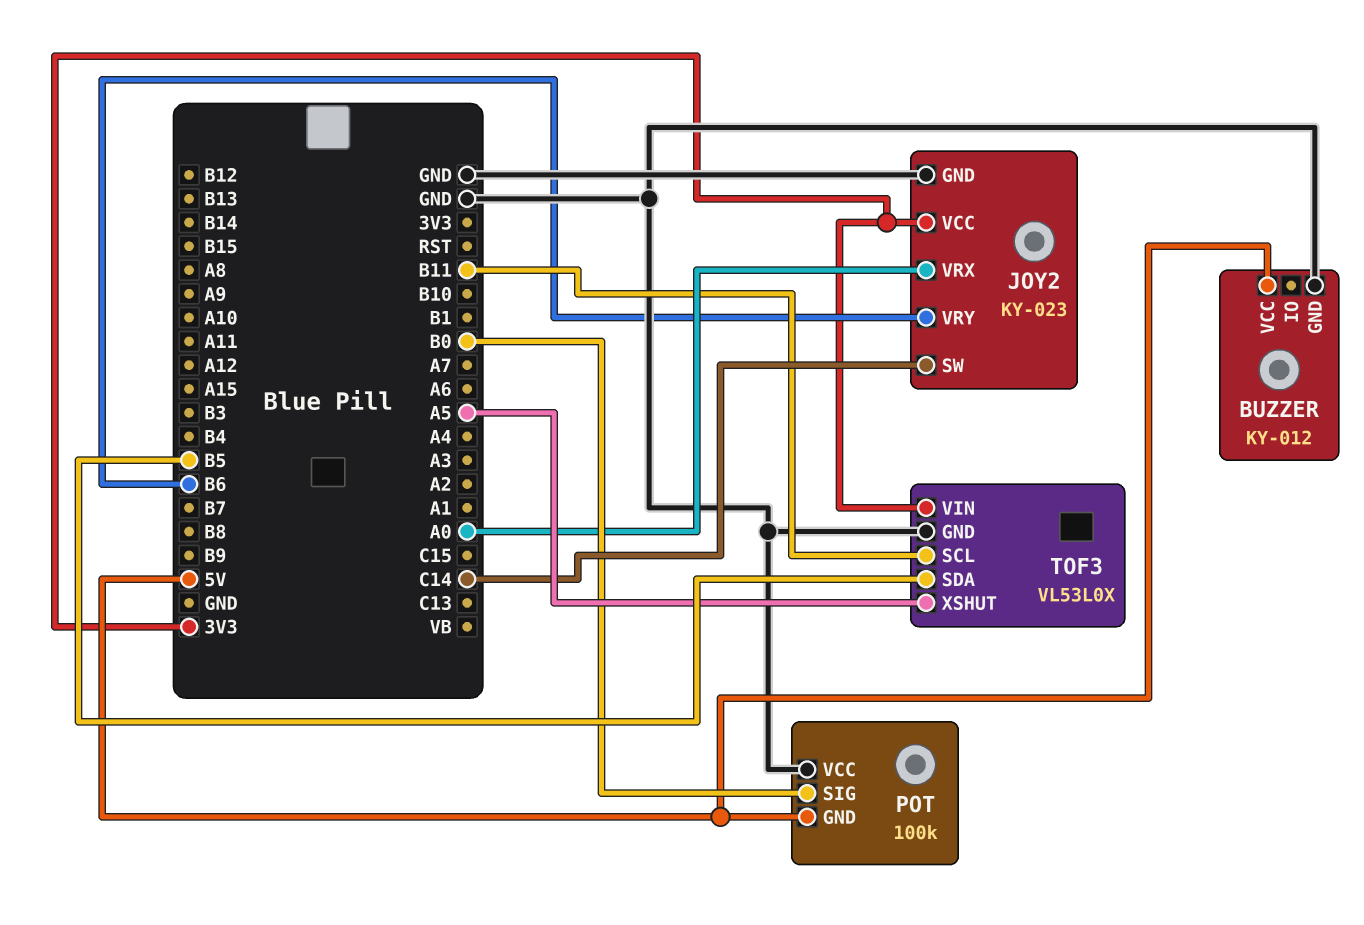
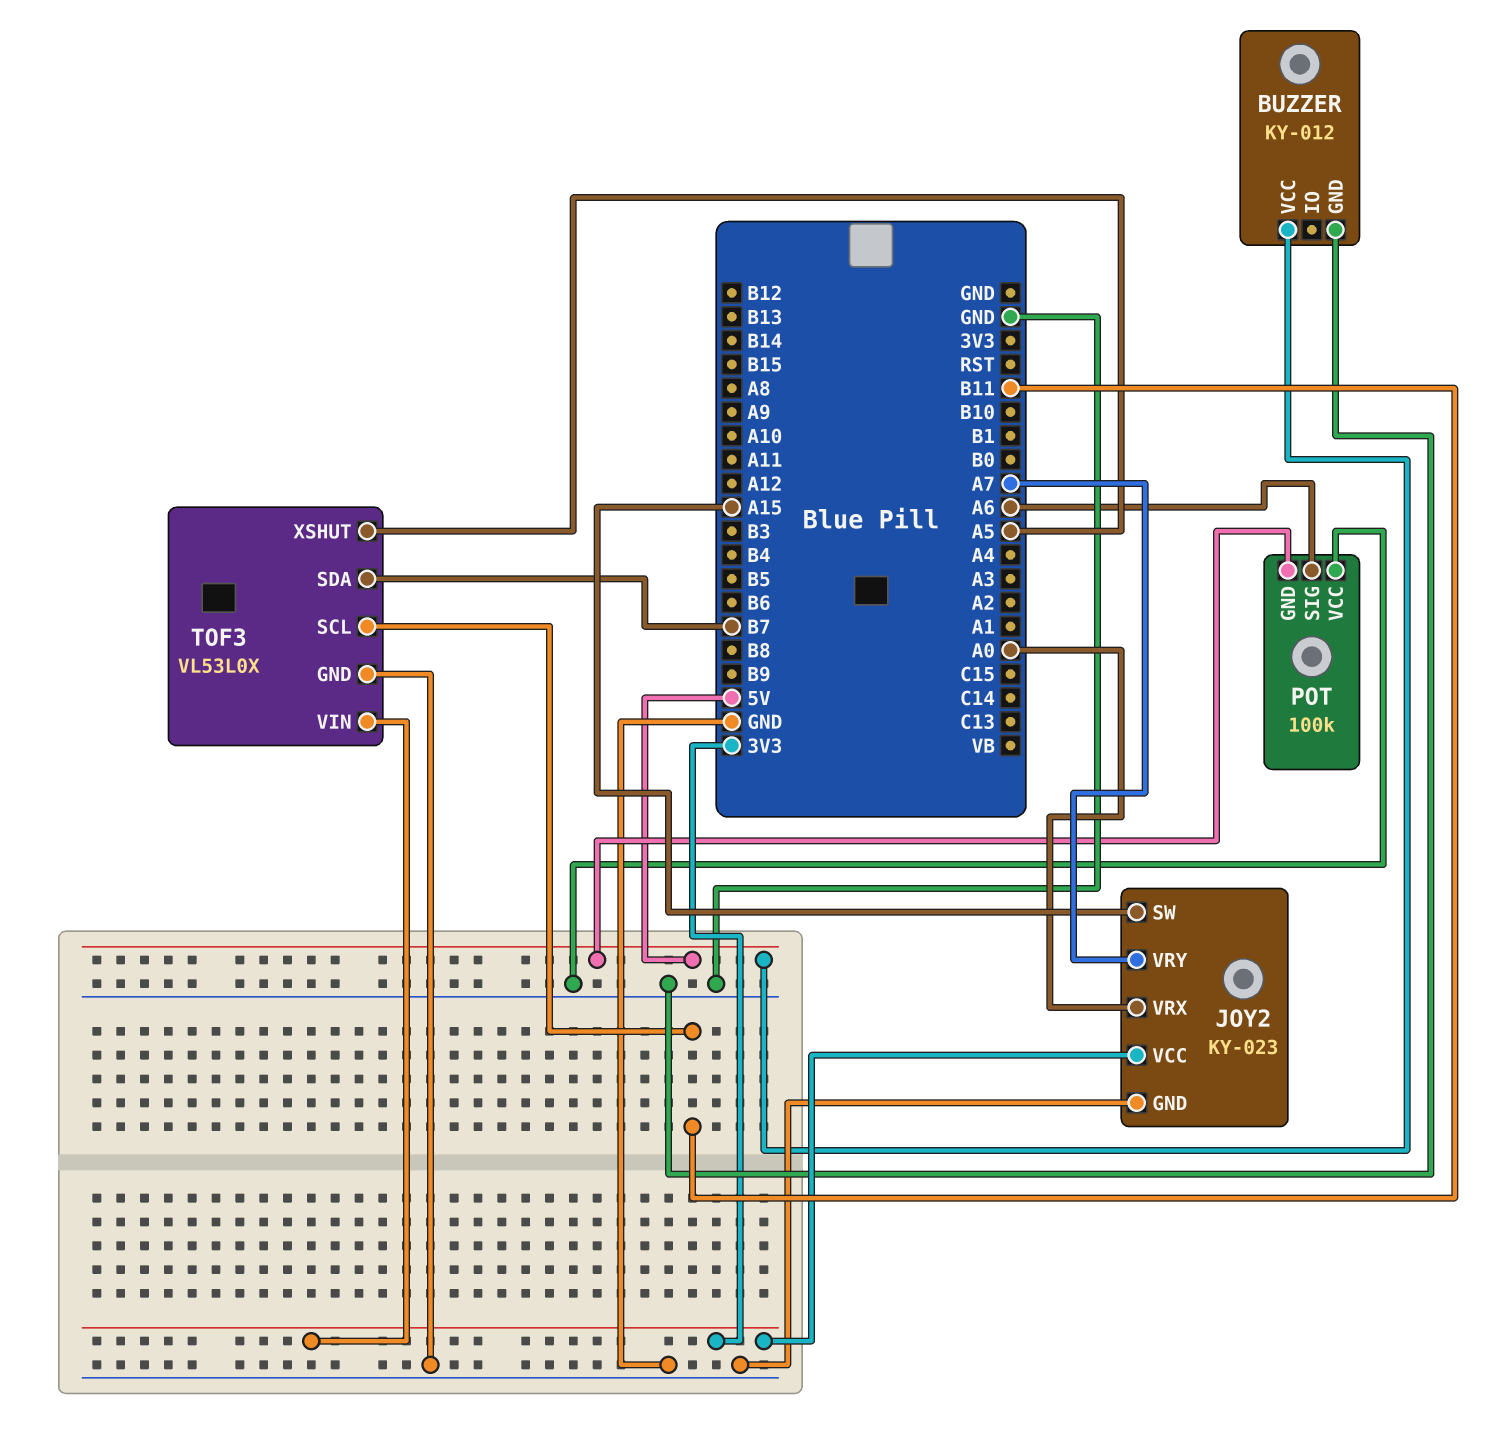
JOY2 pin SW: C14 -> A15
JOY2 pin VRY: B6 -> A7
POT pin SIG: B0 -> A6
TOF3 pin SDA: B5 -> B7

